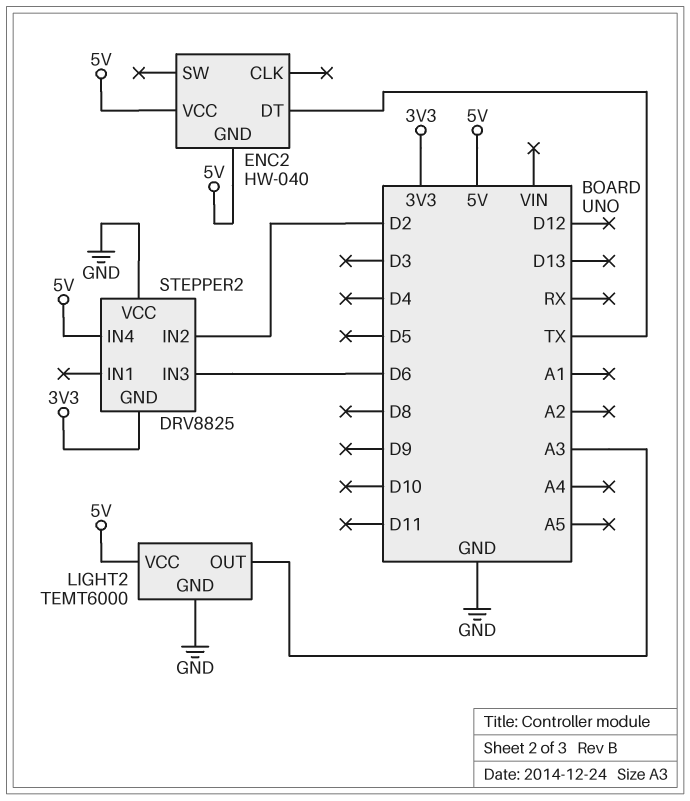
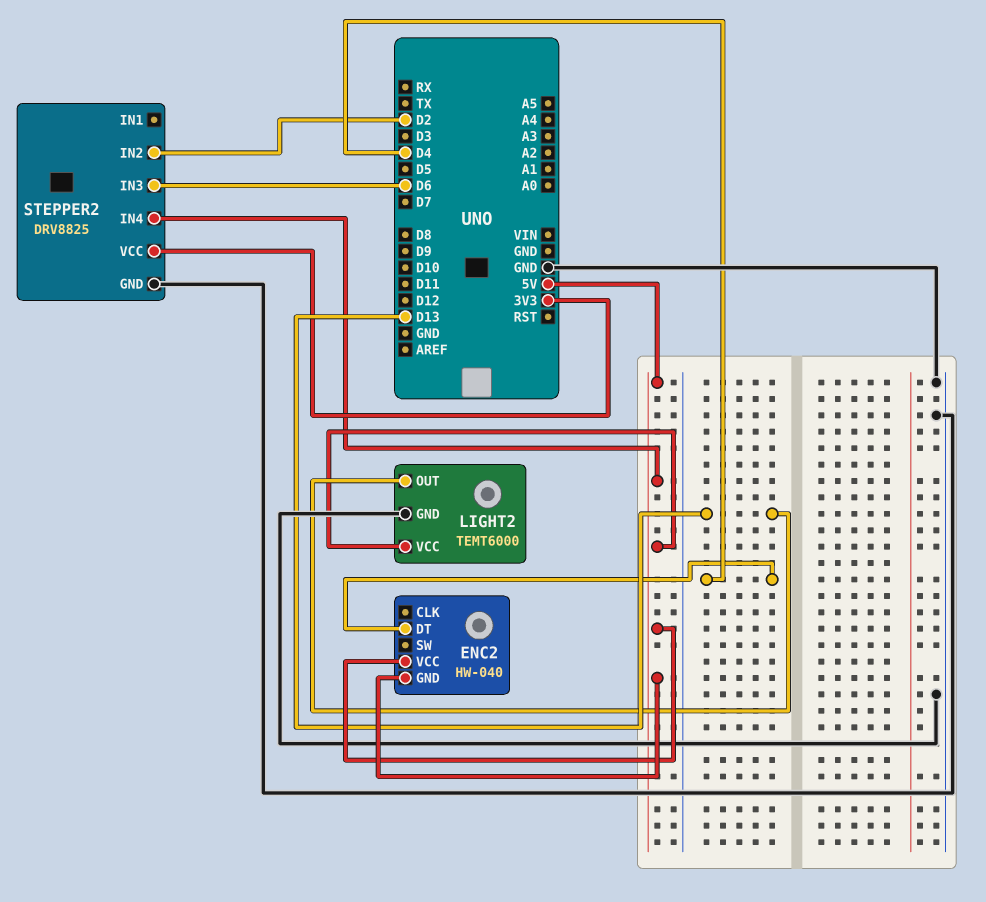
ENC2 pin DT: TX -> D4
LIGHT2 pin OUT: A3 -> D13
STEPPER2 pin GND: 3V3 -> GND
STEPPER2 pin VCC: GND -> 3V3

